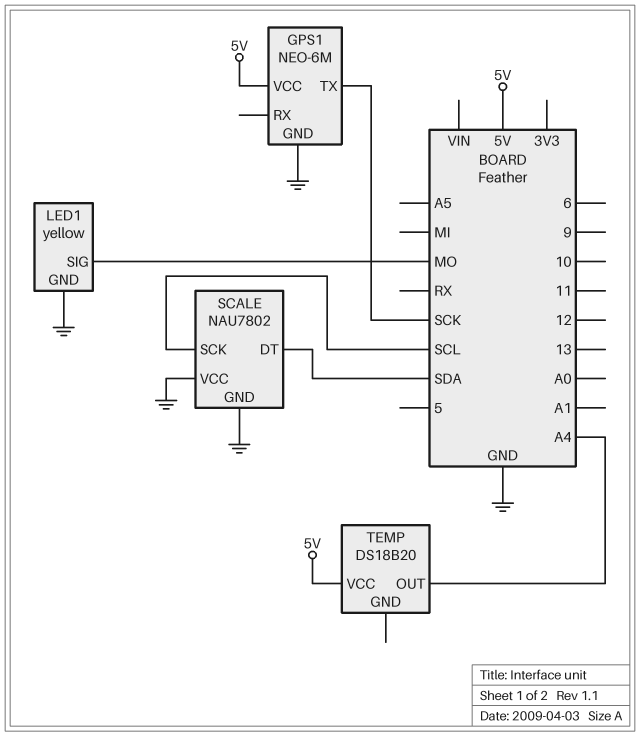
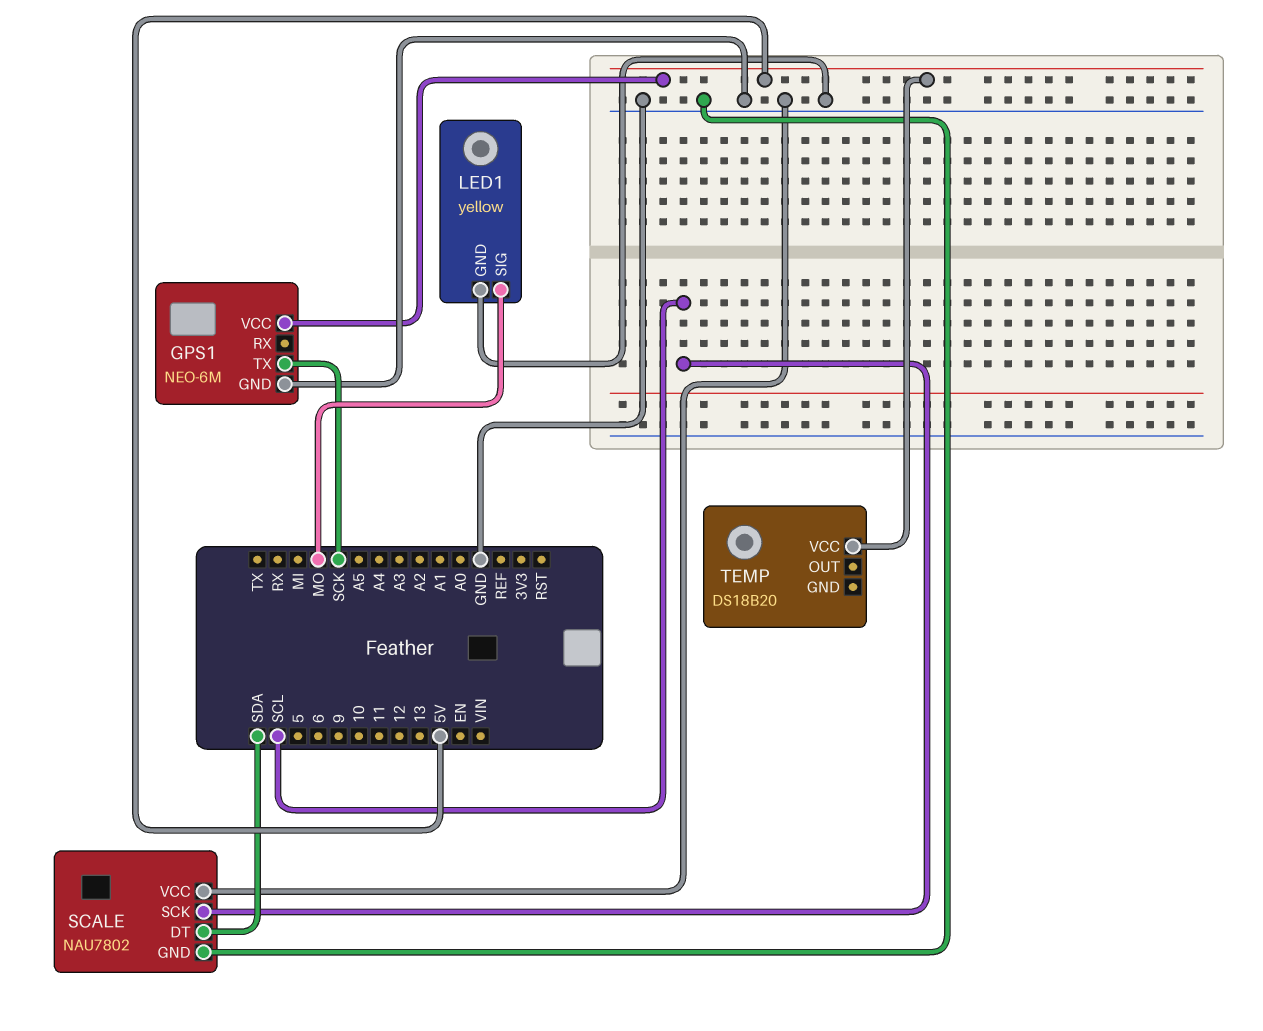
TEMP pin OUT: A4 -> none

